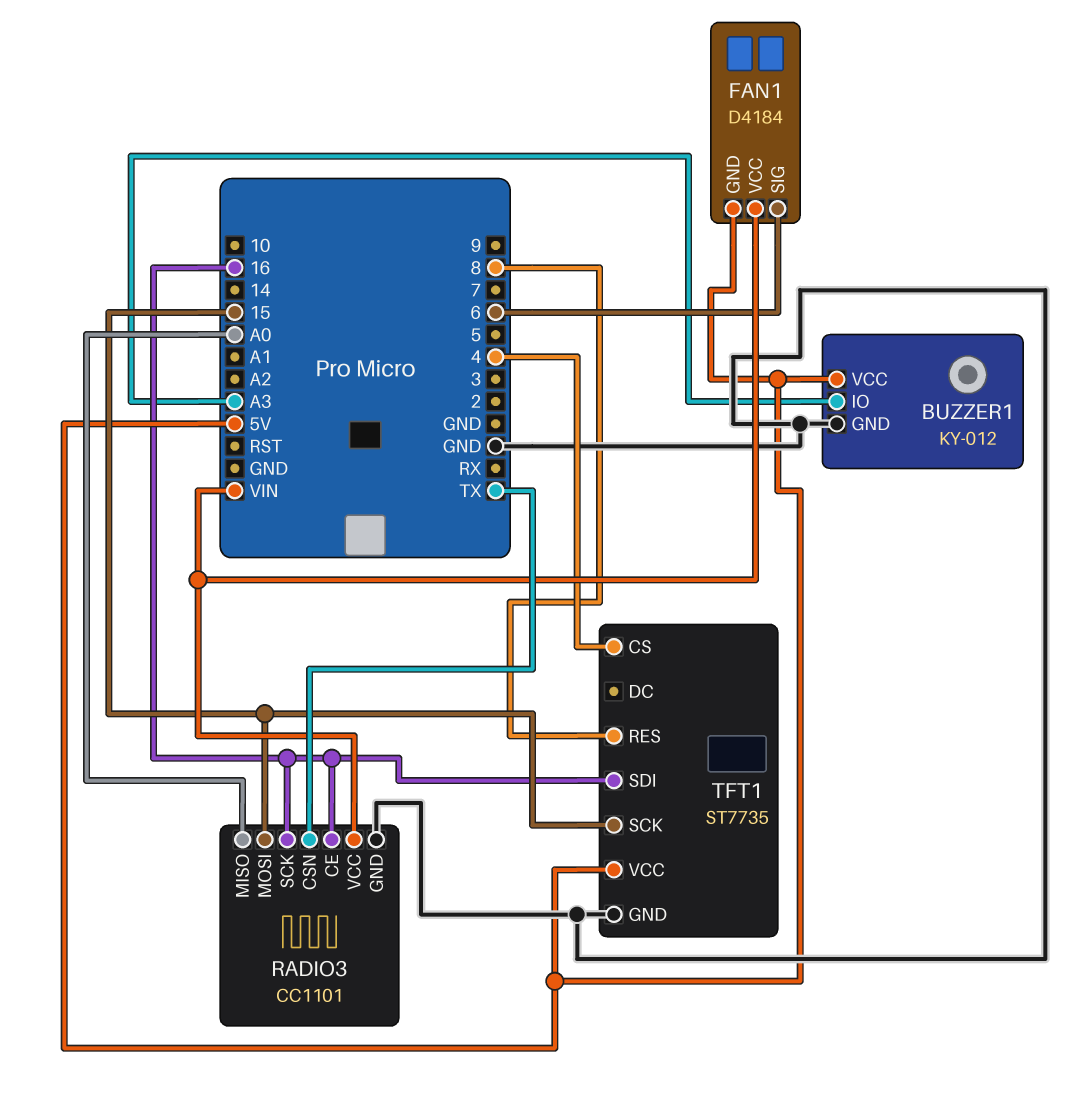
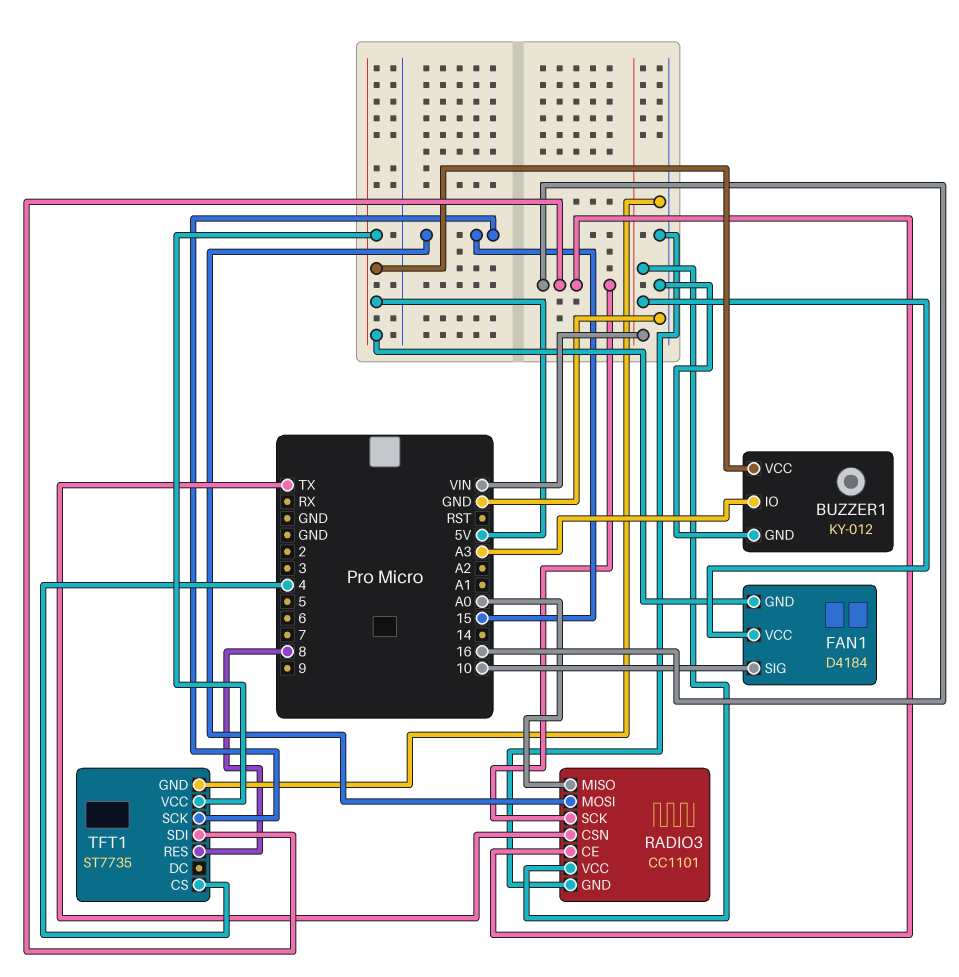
FAN1 pin SIG: 6 -> 10

